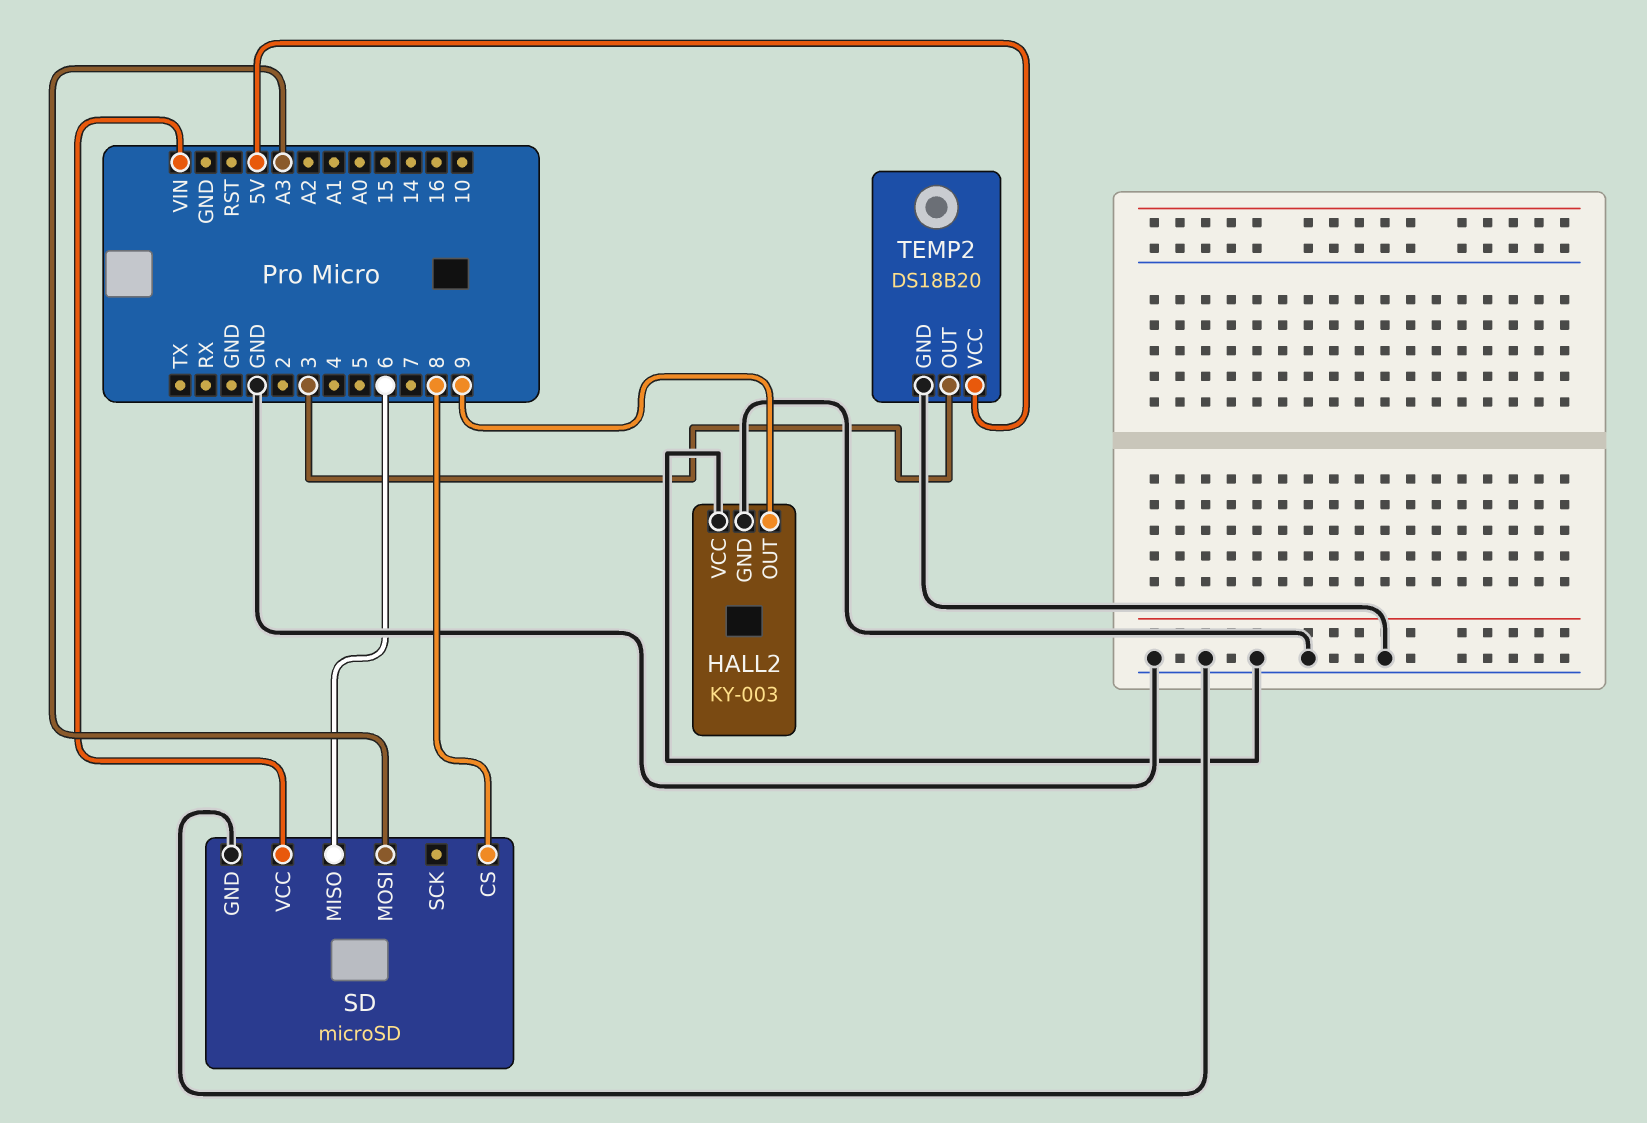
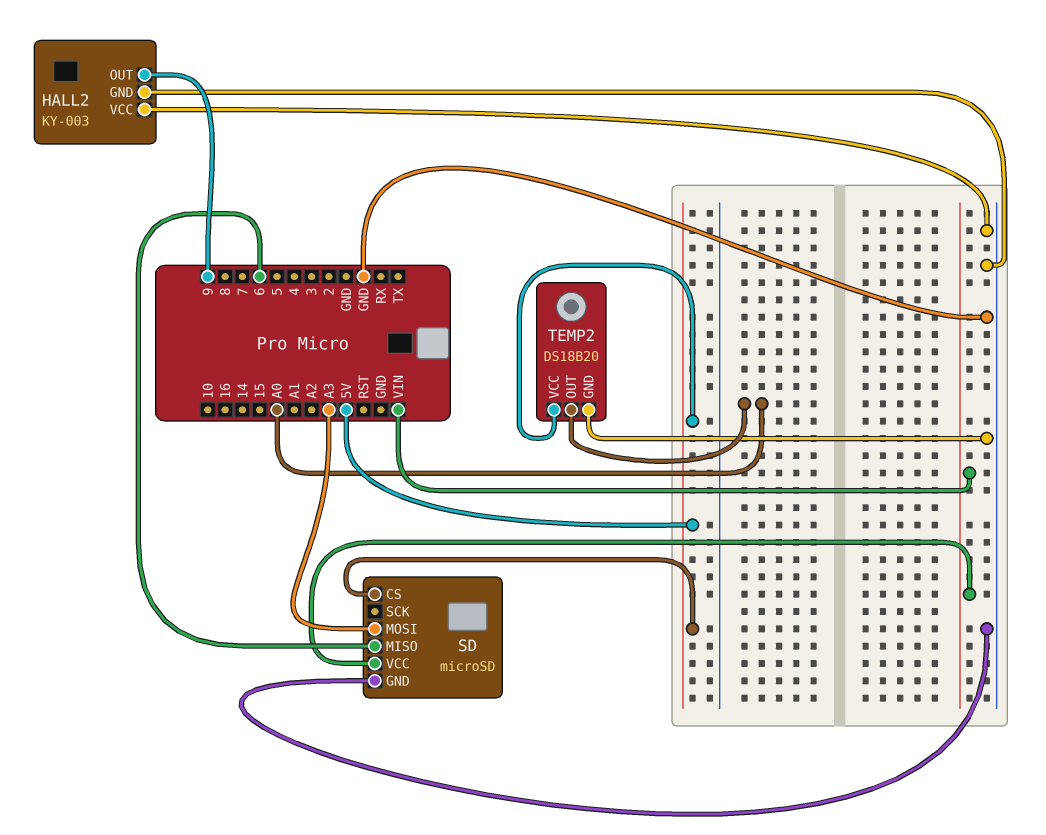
SD pin CS: 8 -> 5V
TEMP2 pin OUT: 3 -> A0

